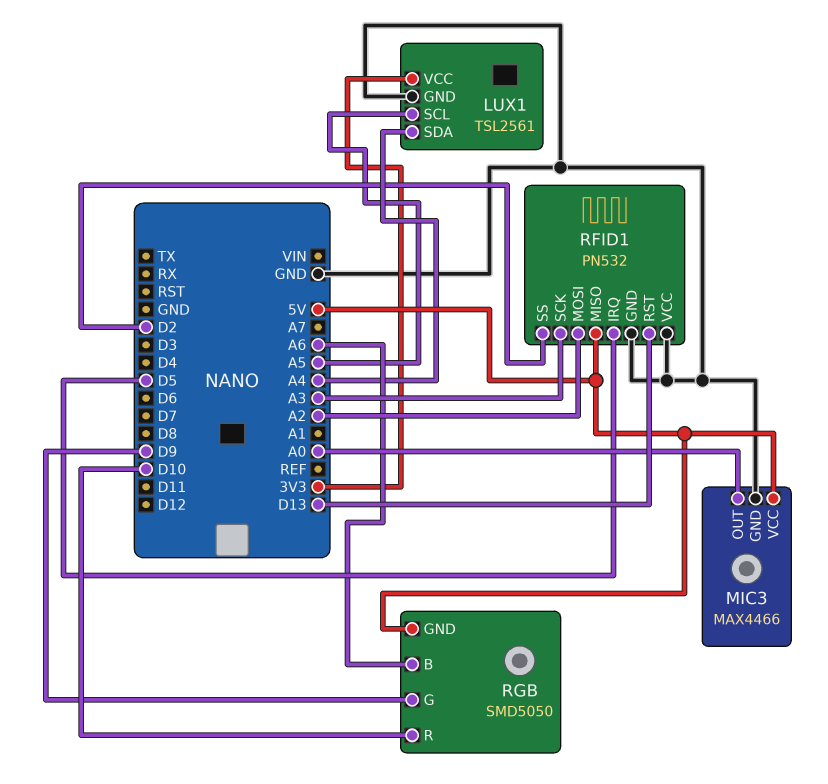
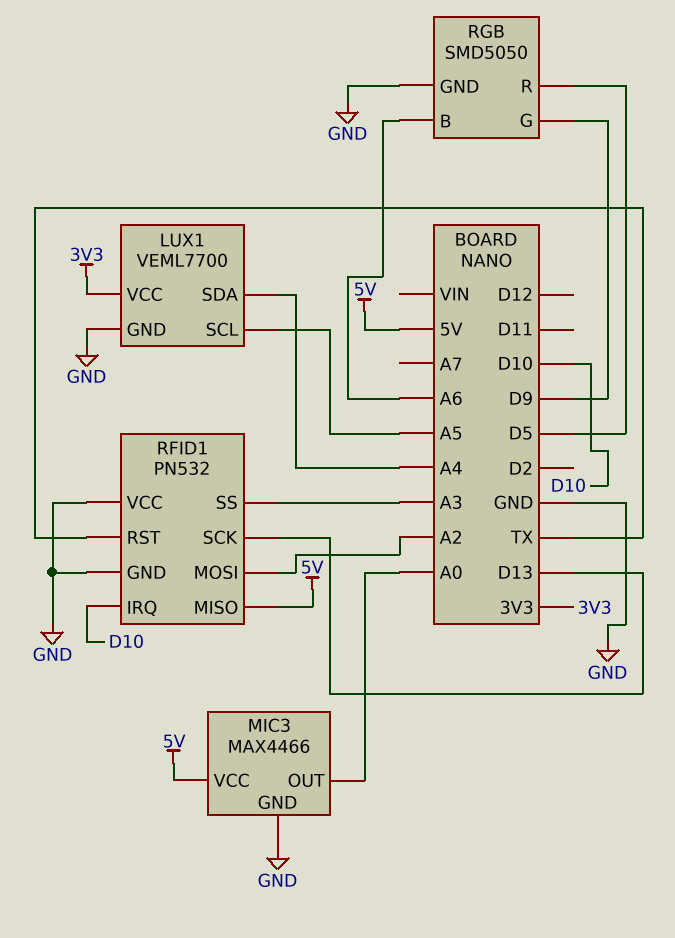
LUX1: TSL2561 -> VEML7700
RFID1 pin IRQ: D5 -> D10
RFID1 pin RST: D13 -> TX
RFID1 pin SCK: A3 -> D13
RFID1 pin SS: D2 -> A3
RGB pin GND: 5V -> GND
RGB pin R: D10 -> D5

